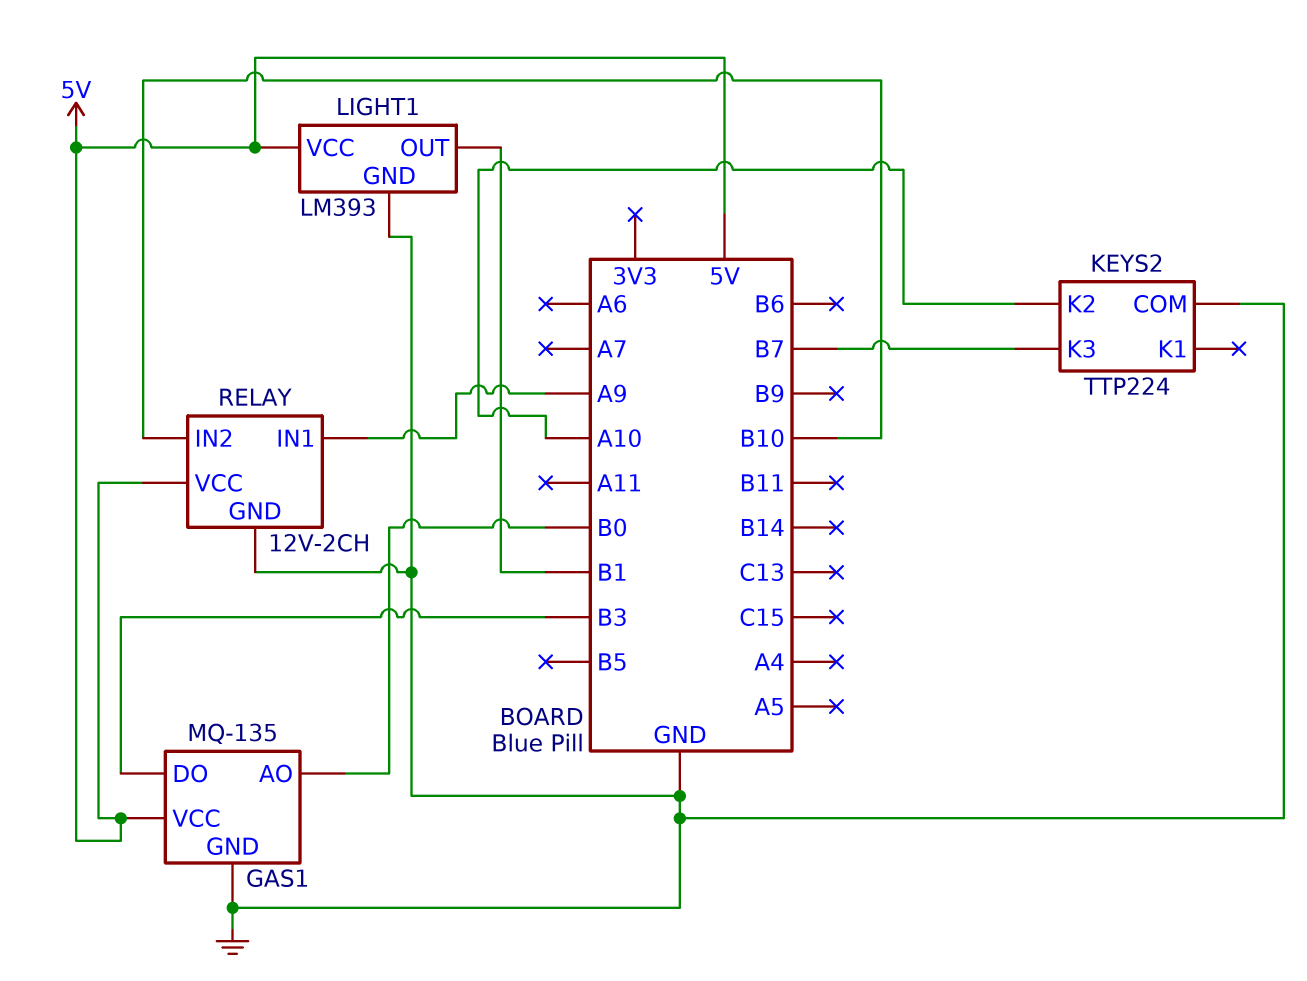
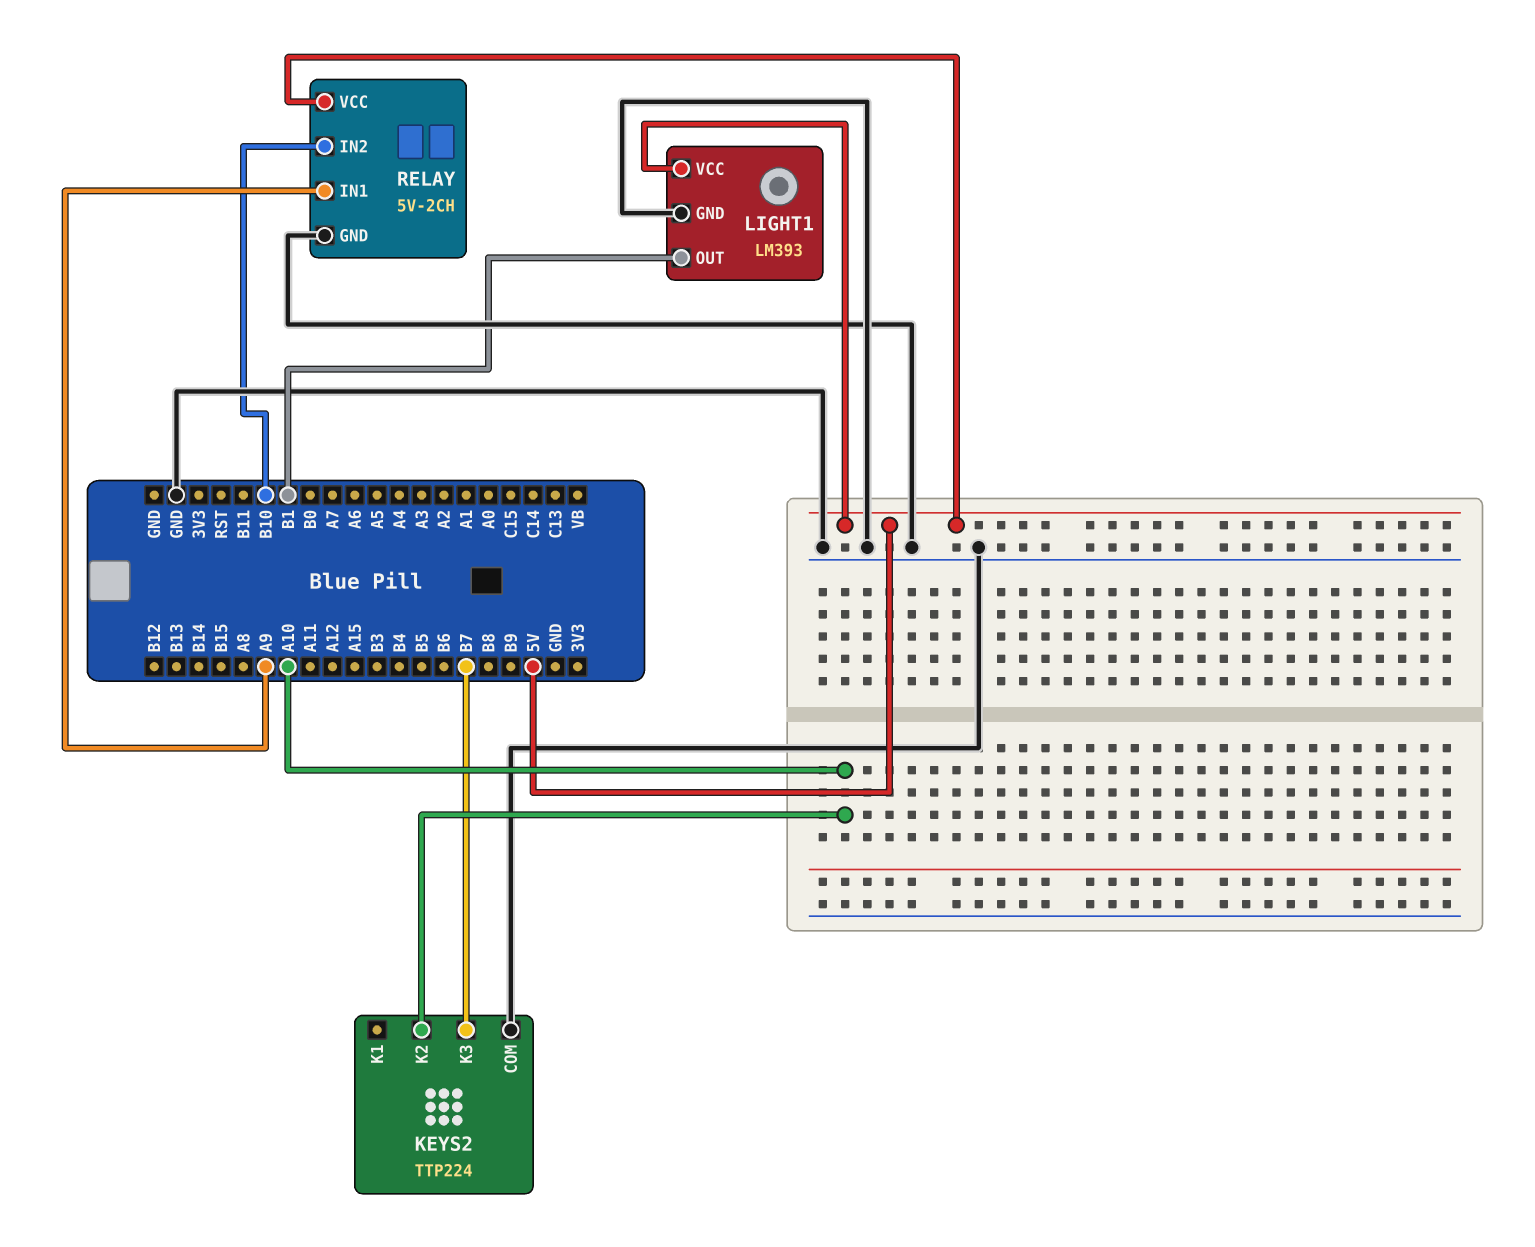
GAS1: MQ-135 -> none
GAS1 pin AO: B0 -> none
GAS1 pin DO: B3 -> none
GAS1 pin GND: GND -> none
GAS1 pin VCC: 5V -> none
RELAY: 12V-2CH -> 5V-2CH

